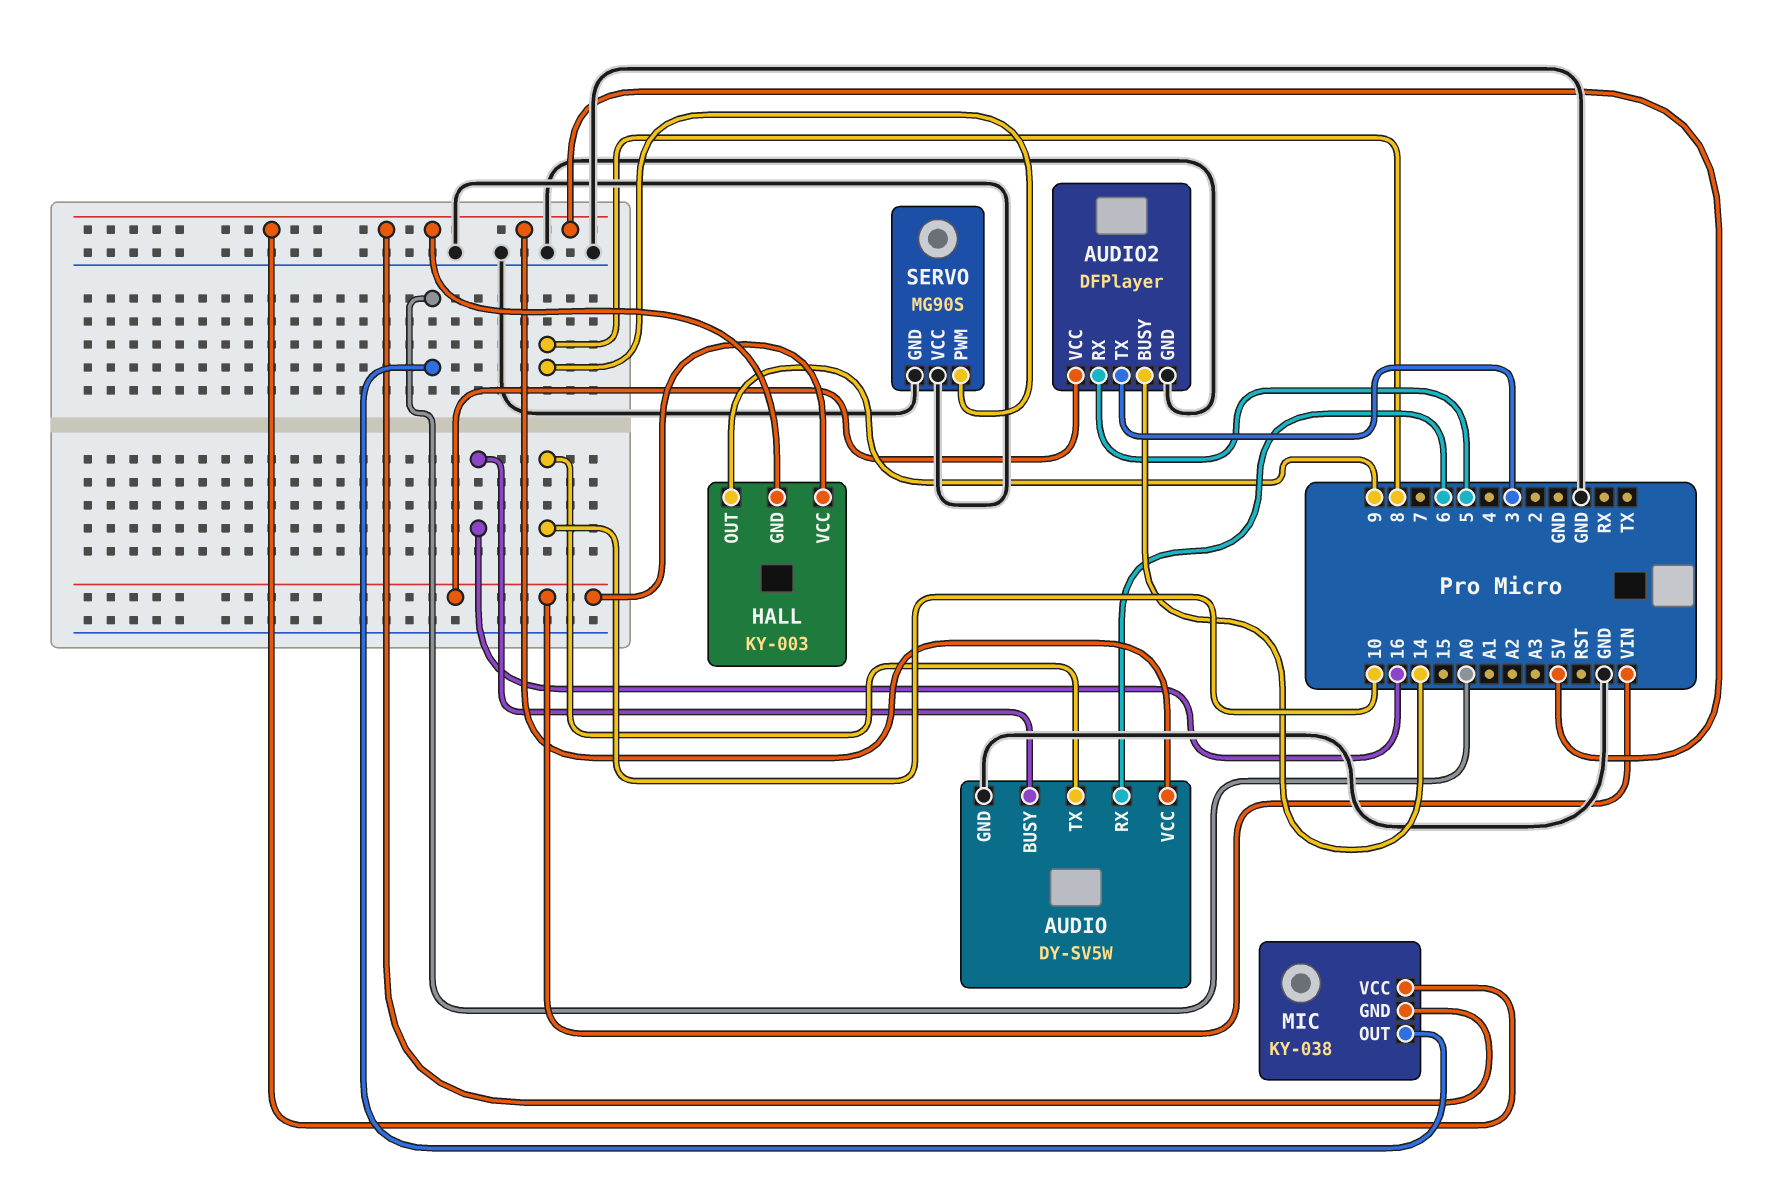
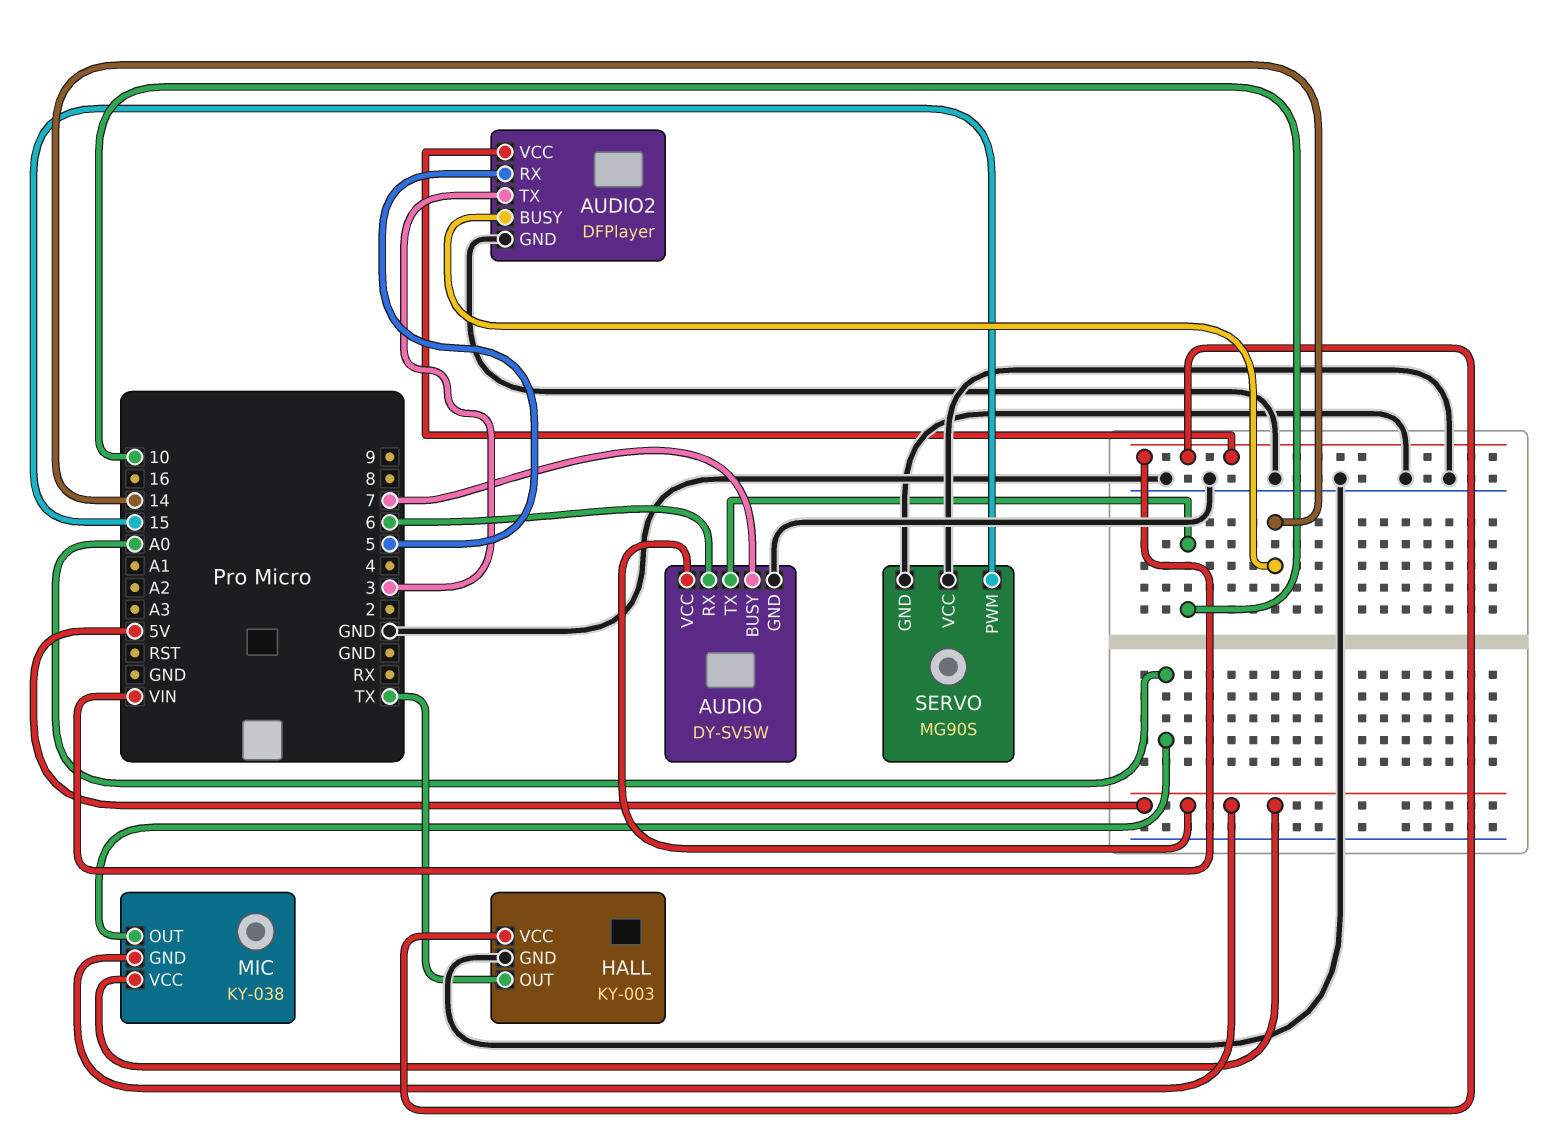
AUDIO pin BUSY: 16 -> 7
HALL pin GND: 5V -> GND
HALL pin OUT: 9 -> TX
SERVO pin PWM: 8 -> 15

